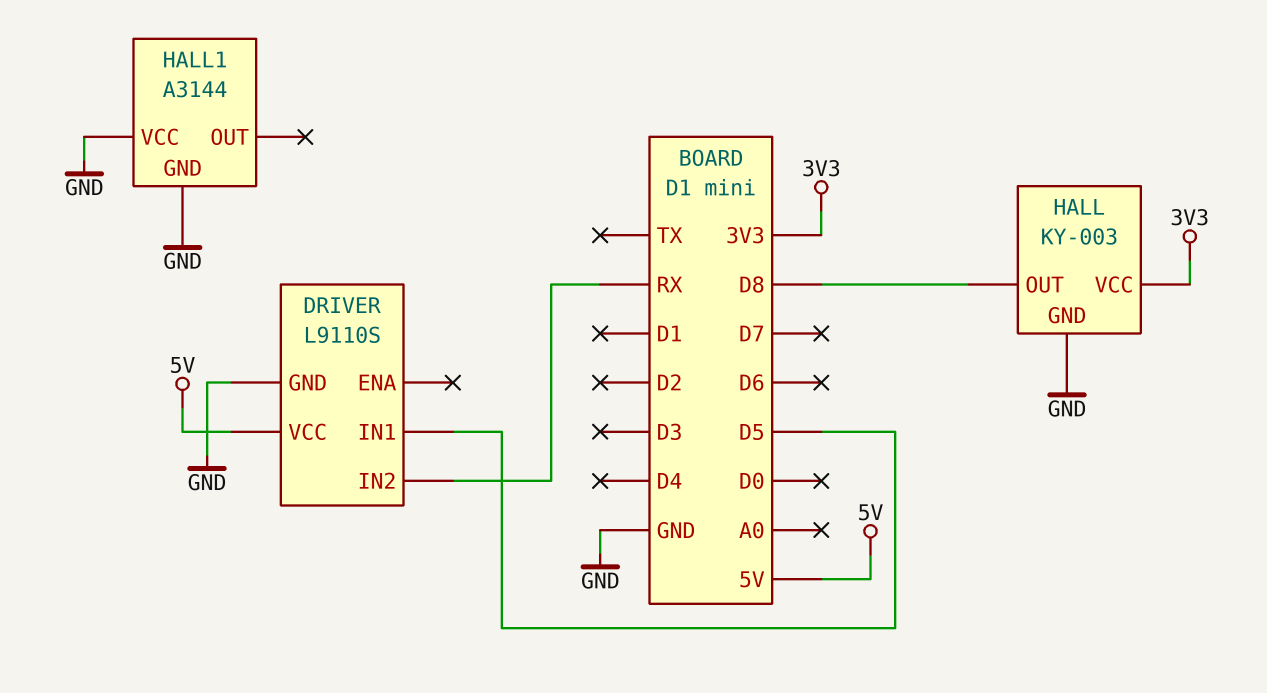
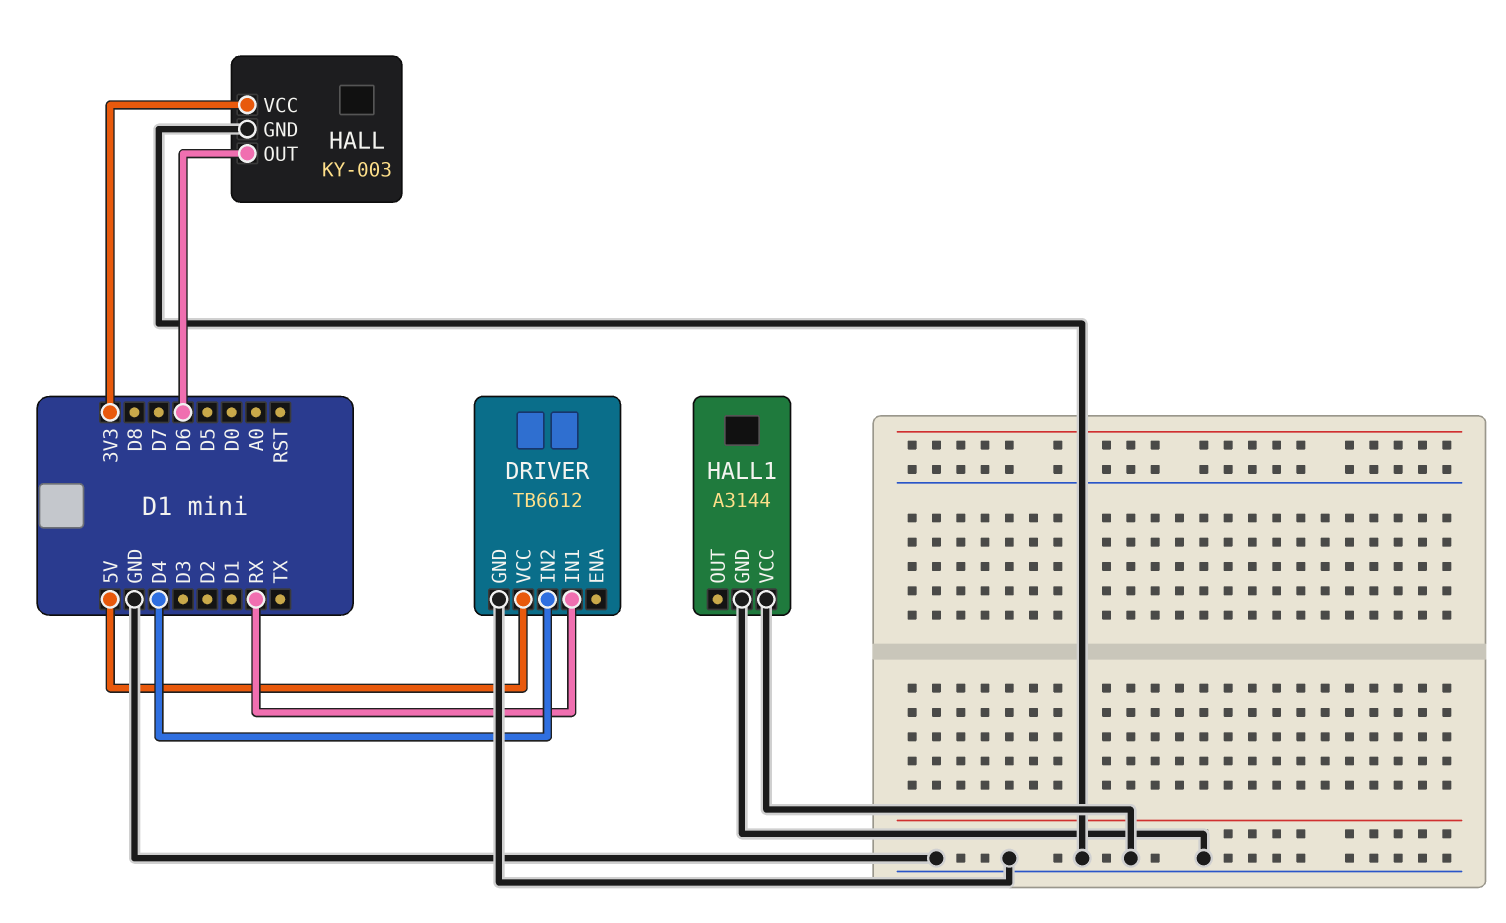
DRIVER: L9110S -> TB6612
DRIVER pin IN1: D5 -> RX
DRIVER pin IN2: RX -> D4
HALL pin OUT: D8 -> D6

